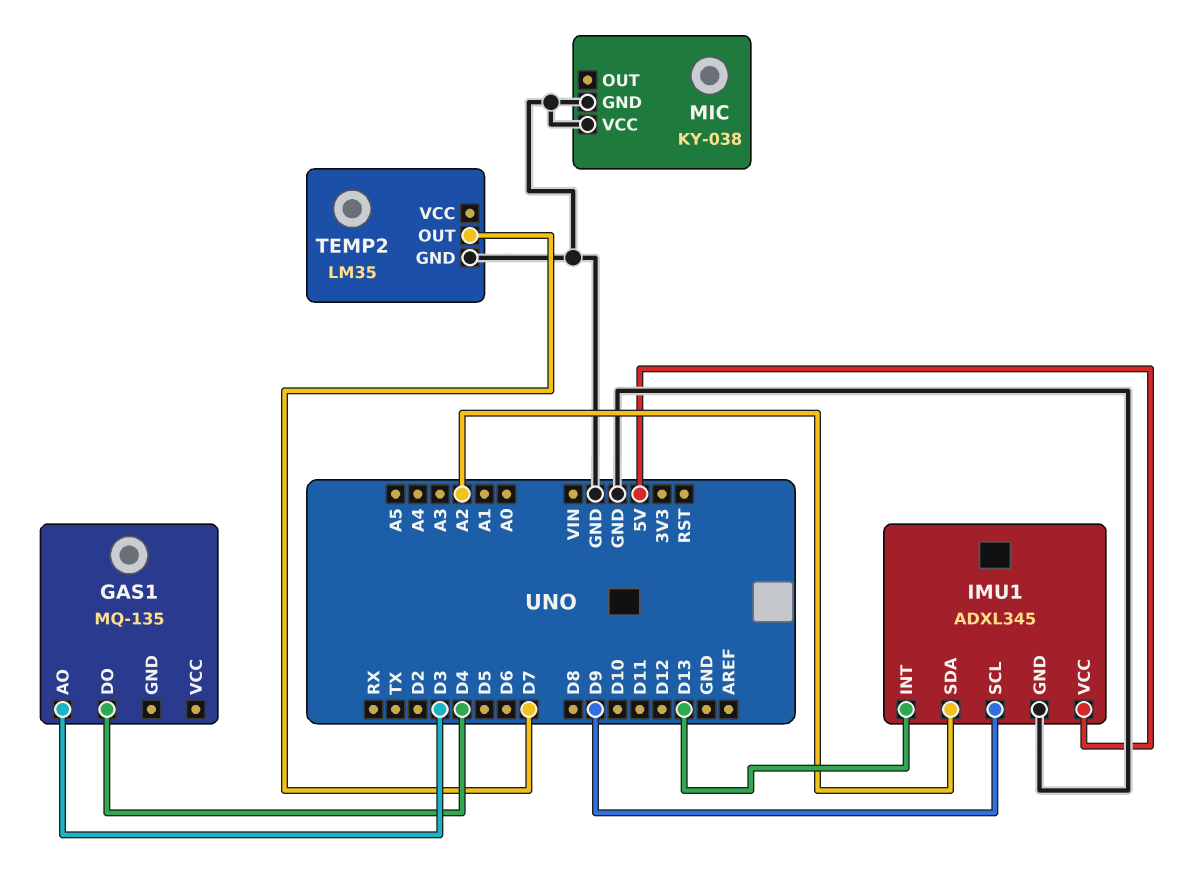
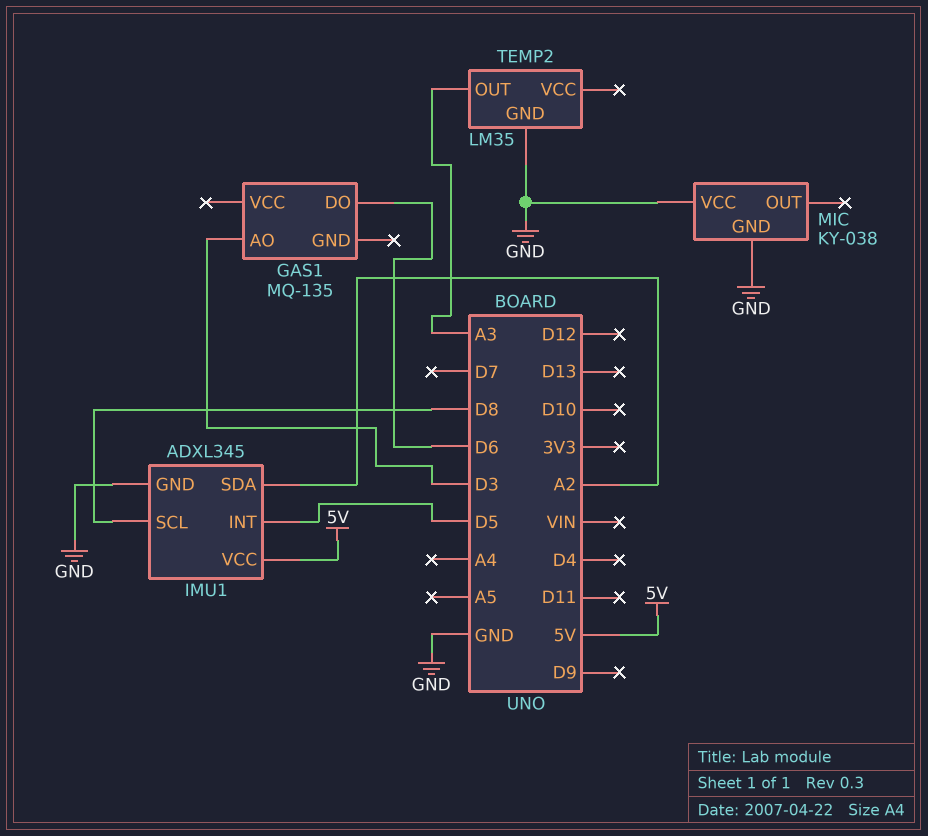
GAS1 pin DO: D4 -> D6
IMU1 pin INT: D13 -> D5
IMU1 pin SCL: D9 -> D8
TEMP2 pin OUT: D7 -> A3

